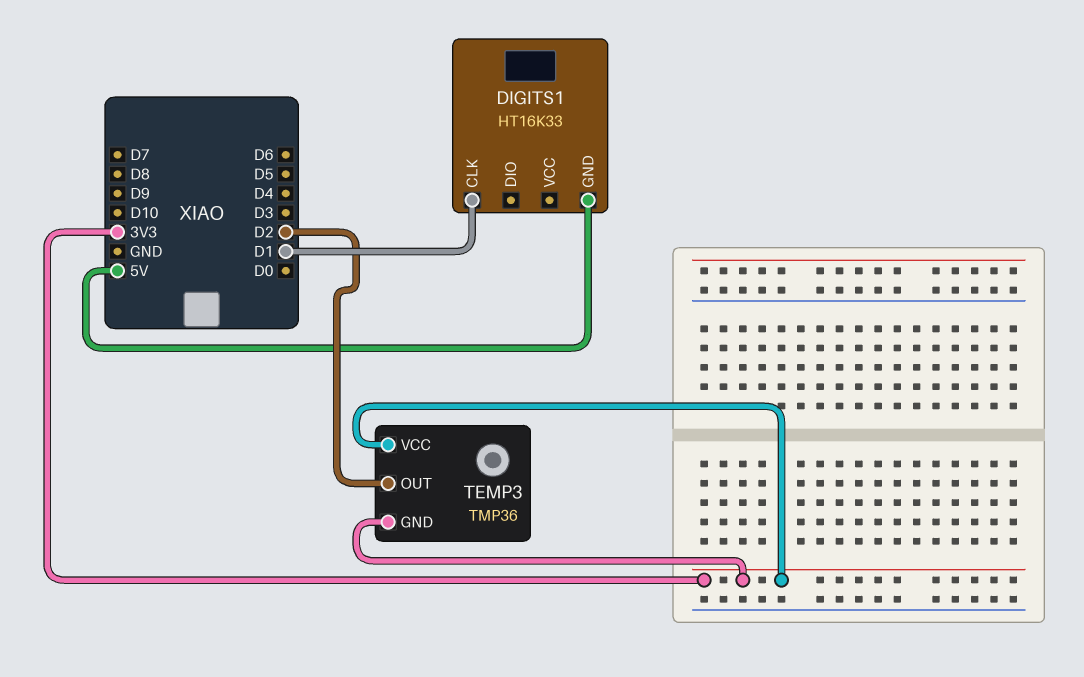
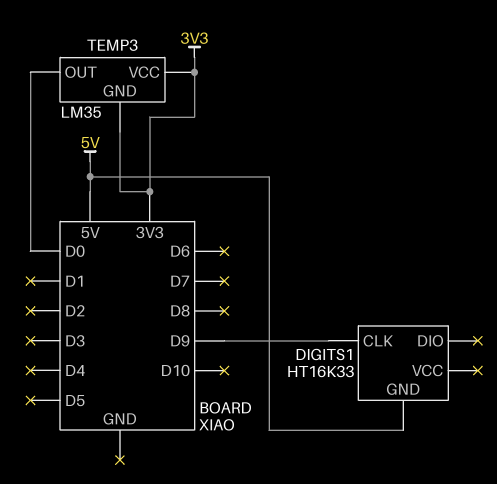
DIGITS1 pin CLK: D1 -> D9
TEMP3: TMP36 -> LM35
TEMP3 pin OUT: D2 -> D0

